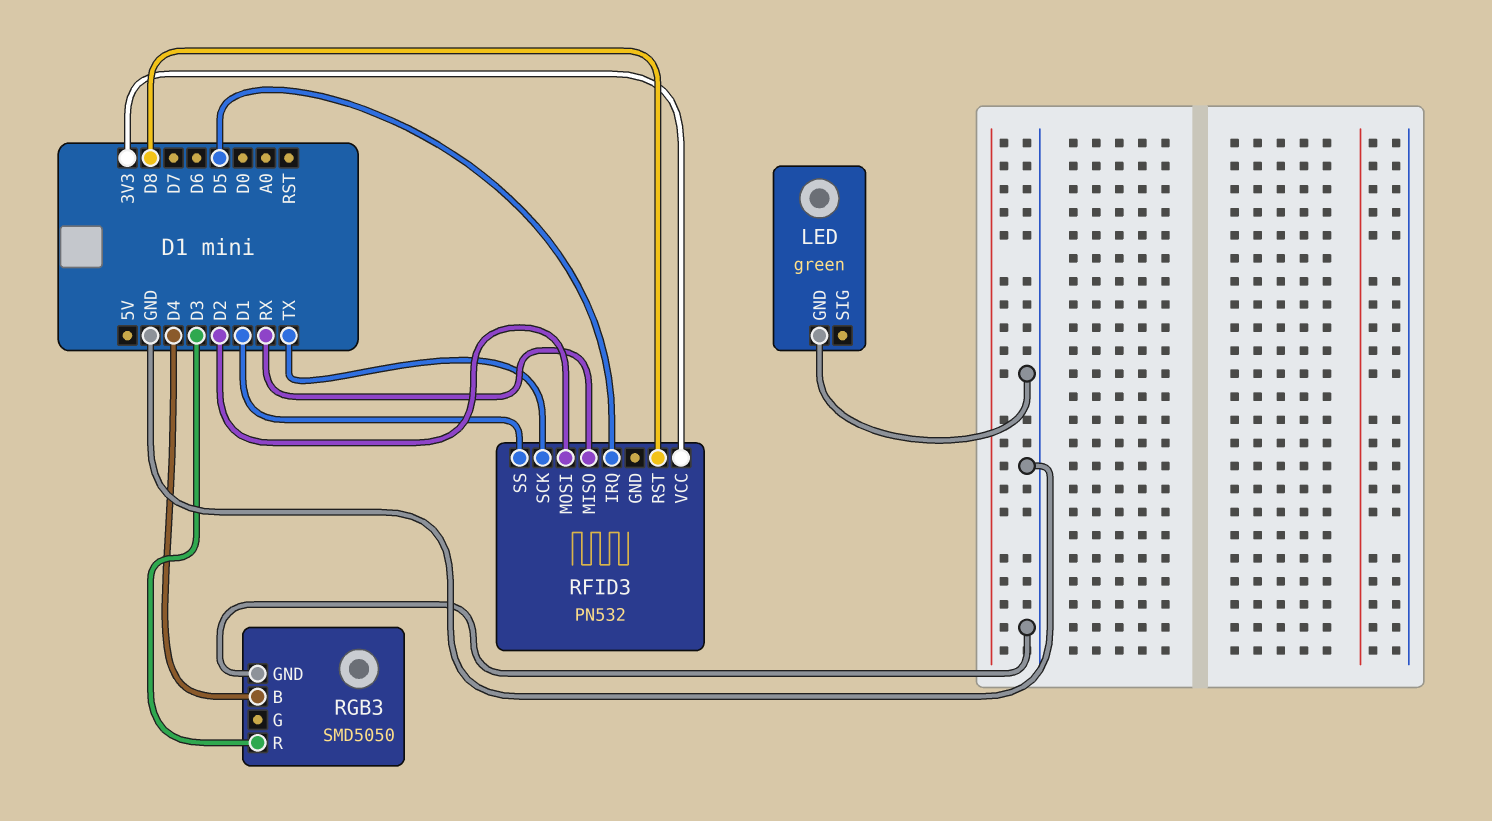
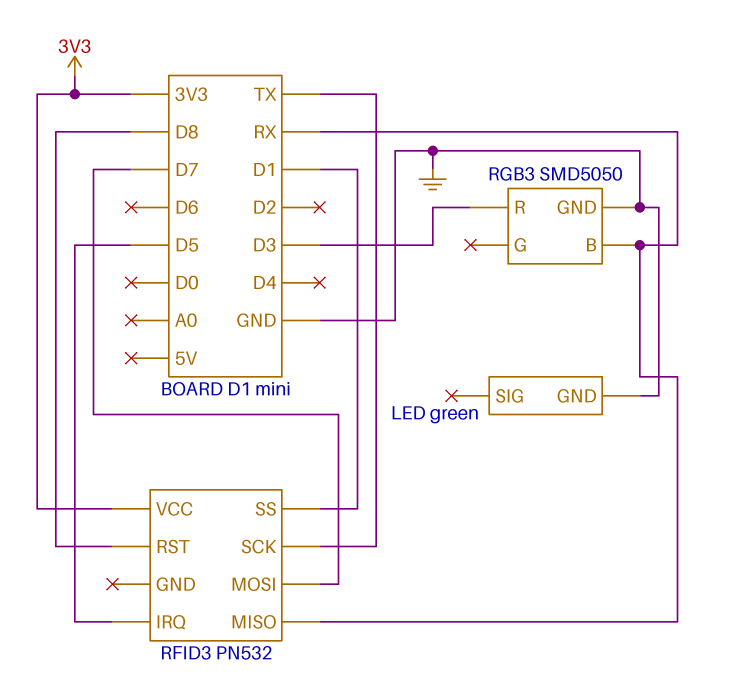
RFID3 pin MOSI: D2 -> D7
RGB3 pin B: D4 -> RX

